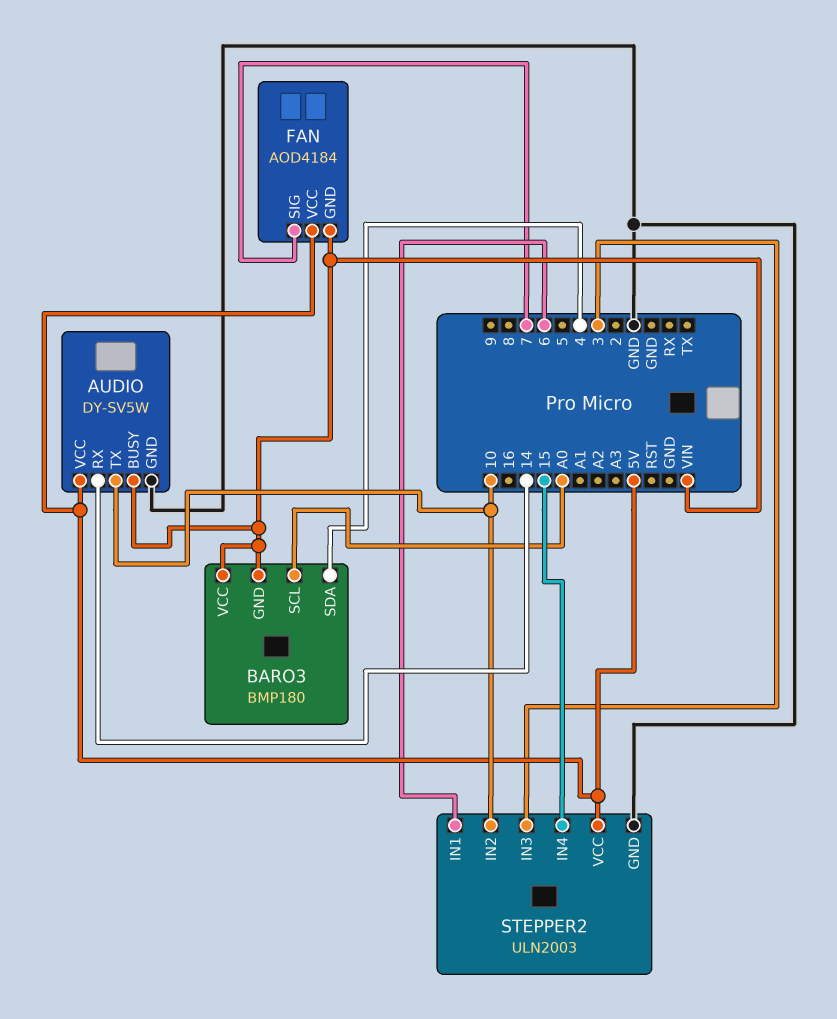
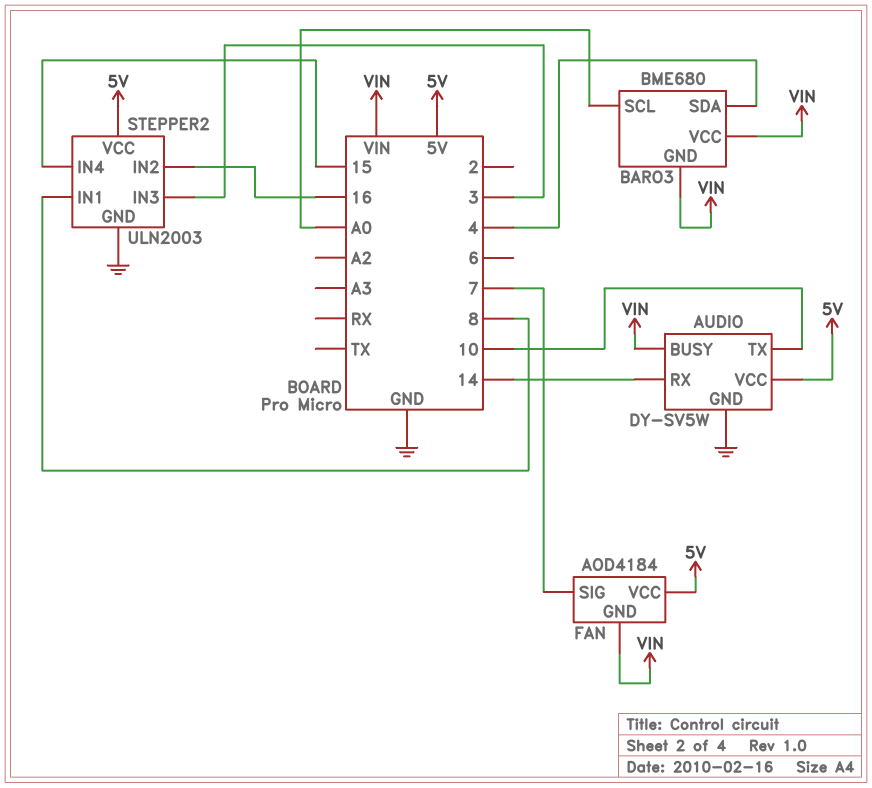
BARO3: BMP180 -> BME680
STEPPER2 pin IN1: 6 -> 8
STEPPER2 pin IN2: 10 -> 16

